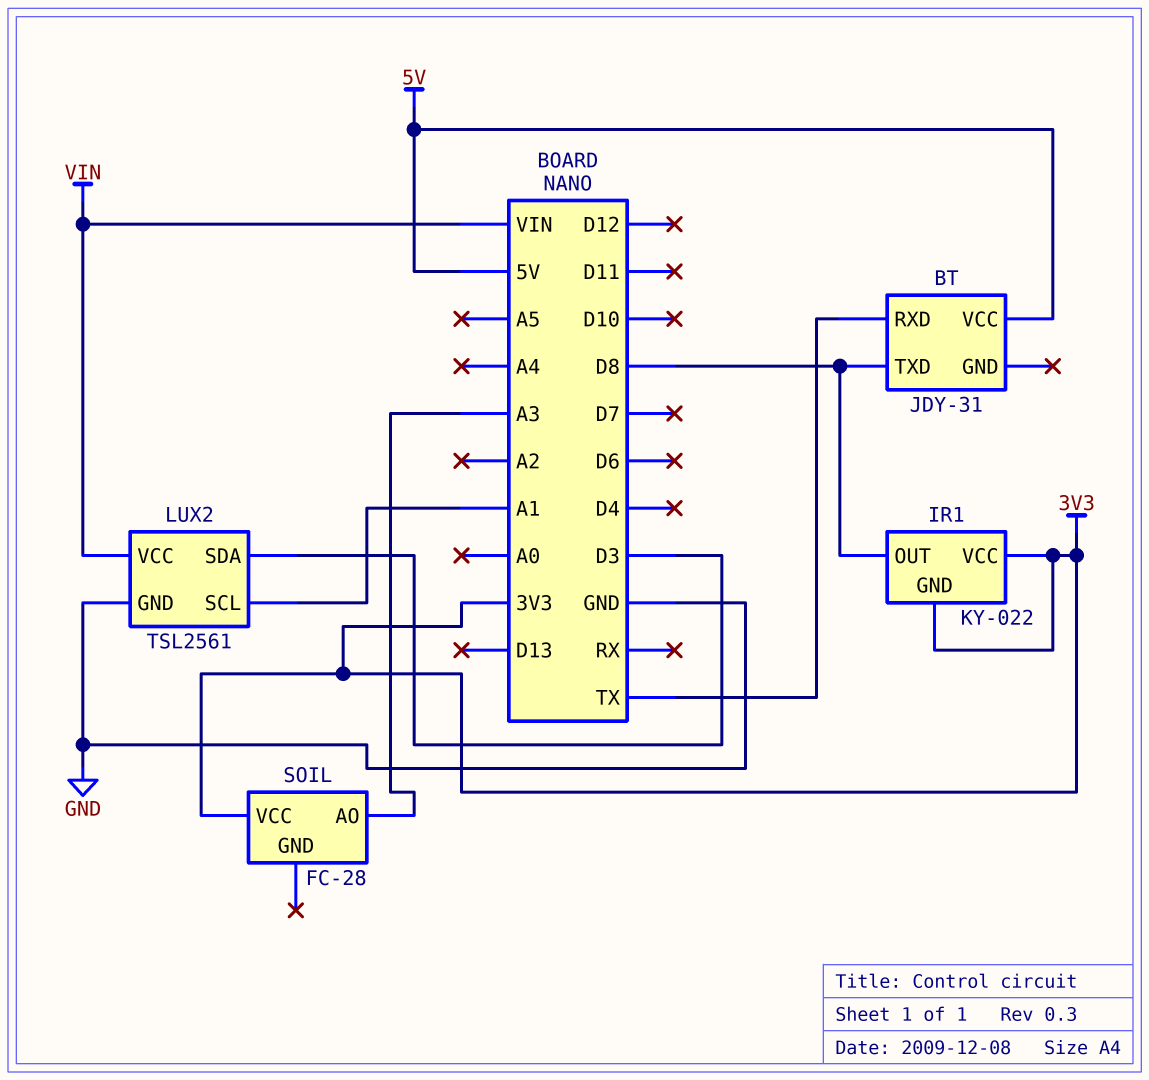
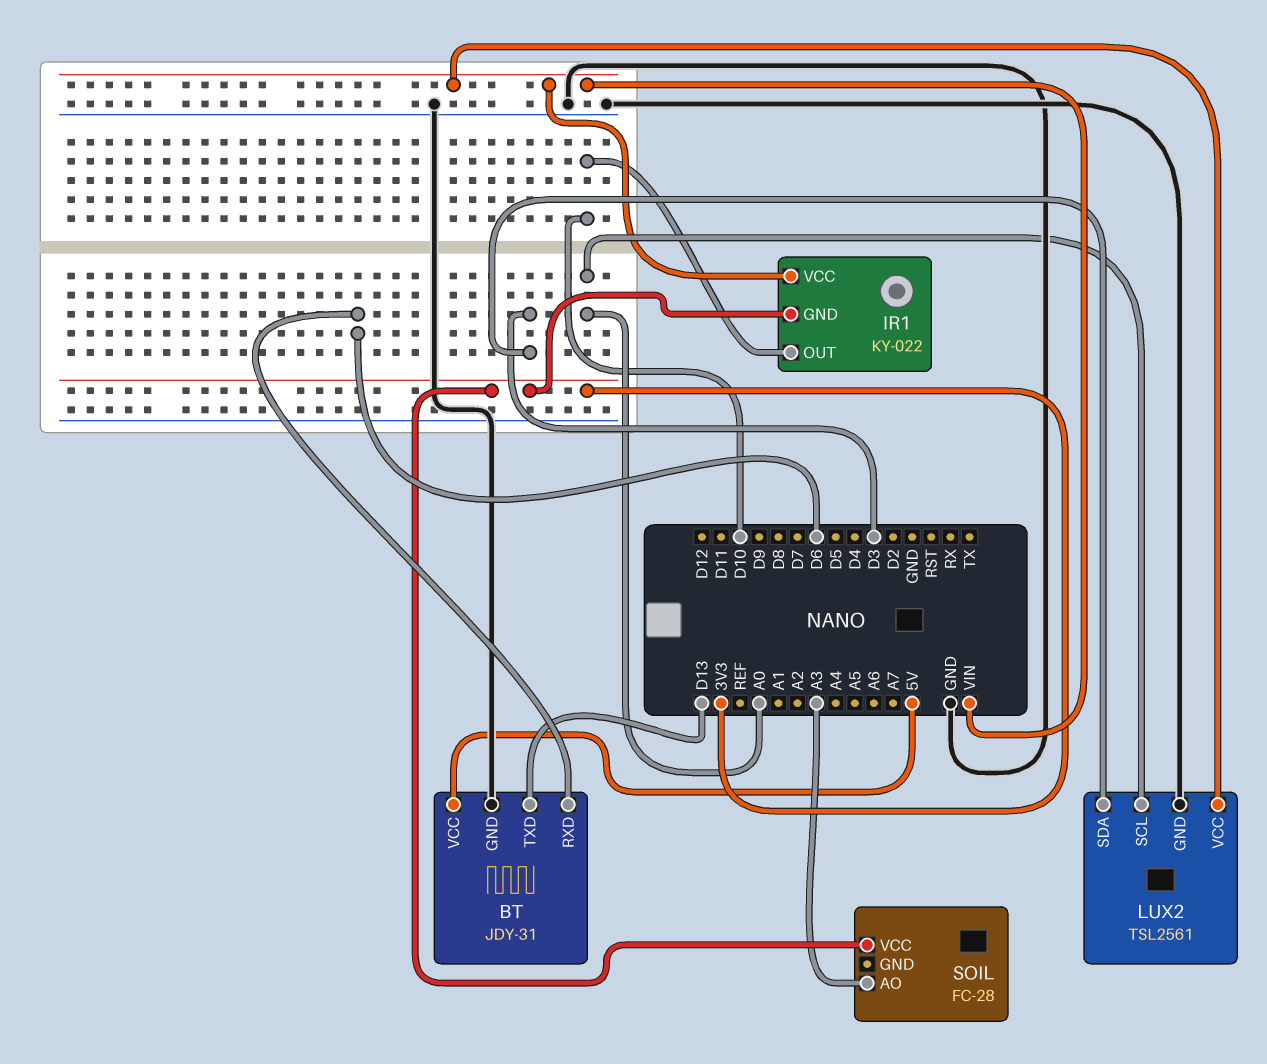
BT pin GND: none -> GND
BT pin RXD: TX -> D6
BT pin TXD: D8 -> D13
IR1 pin OUT: D8 -> D10
IR1 pin VCC: 3V3 -> VIN
LUX2 pin SCL: A1 -> A0

